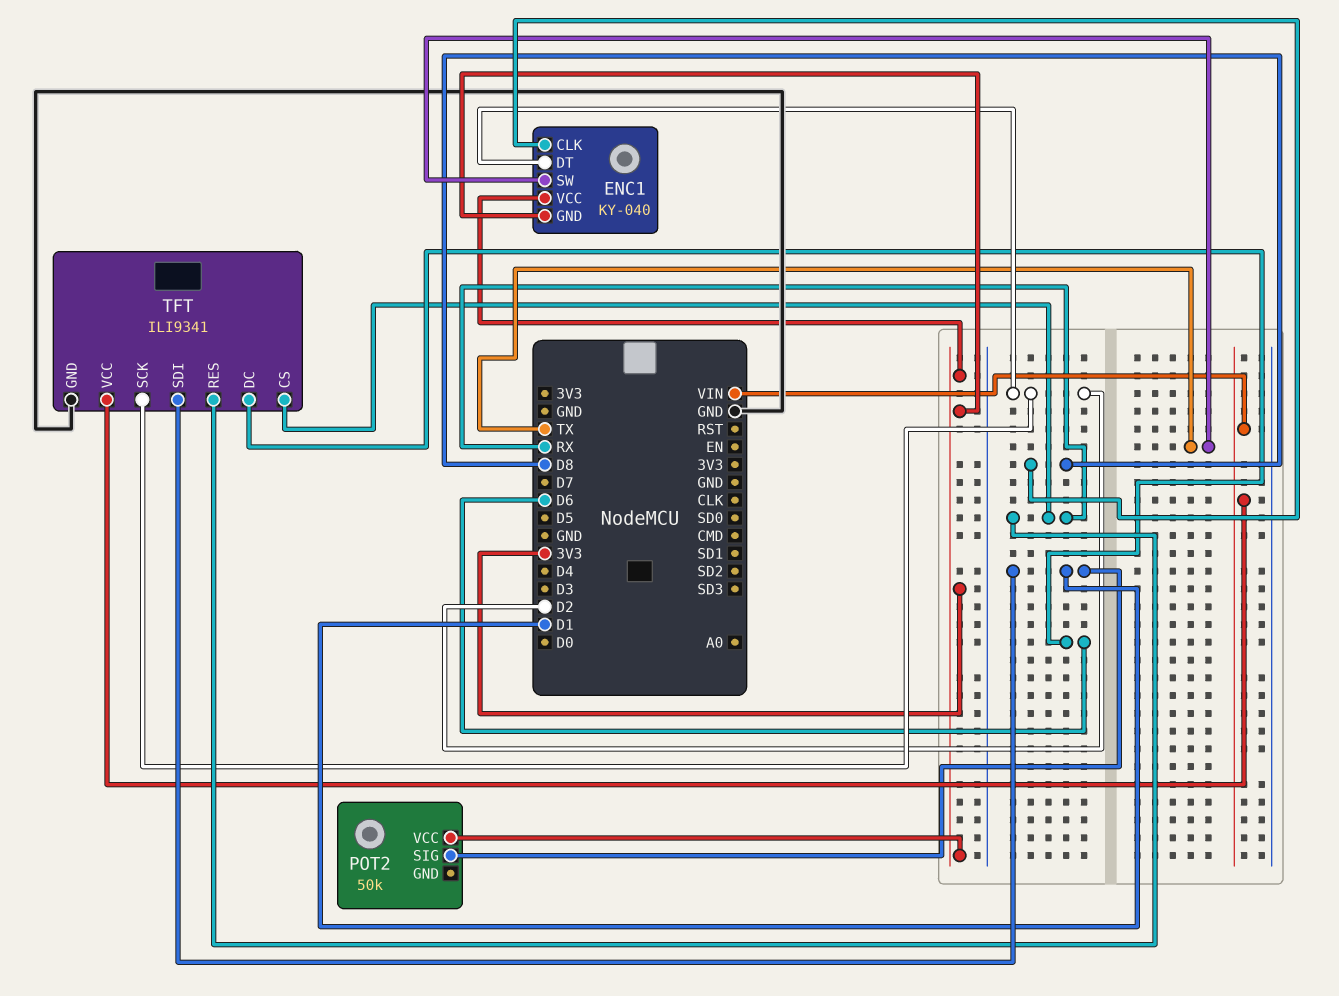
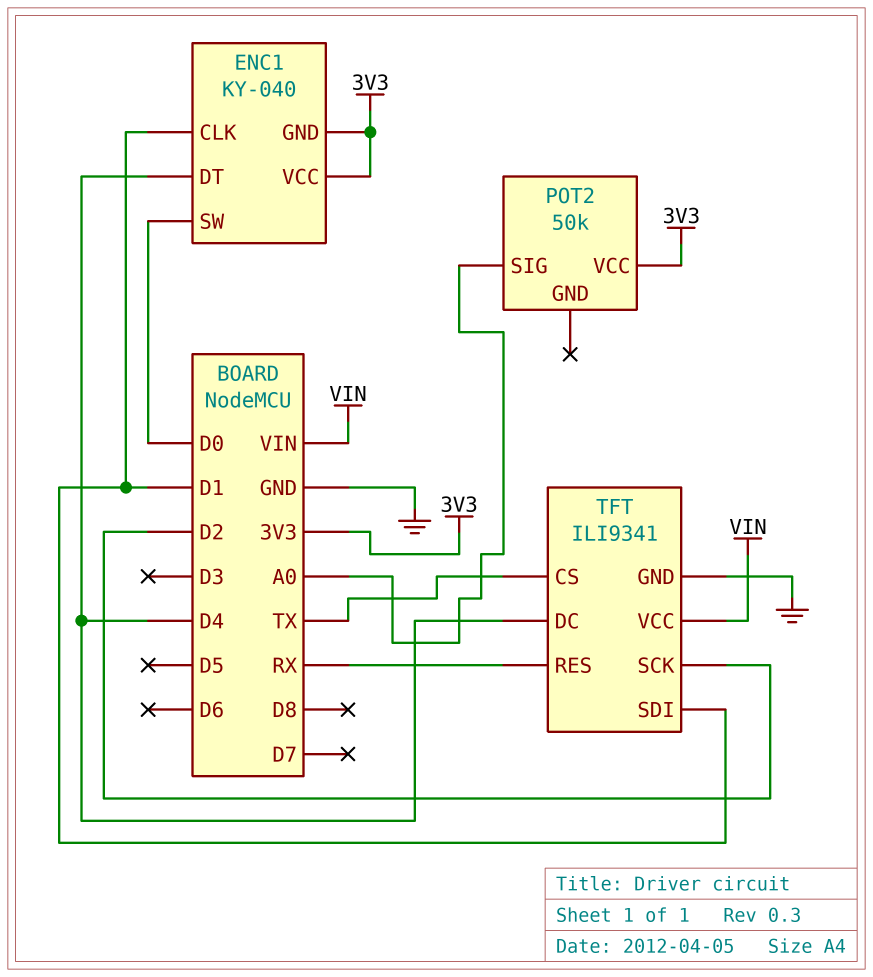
ENC1 pin CLK: D8 -> D1
ENC1 pin DT: D2 -> D4
ENC1 pin SW: TX -> D0
POT2 pin SIG: D1 -> A0
TFT pin CS: RX -> TX
TFT pin DC: D6 -> D4

